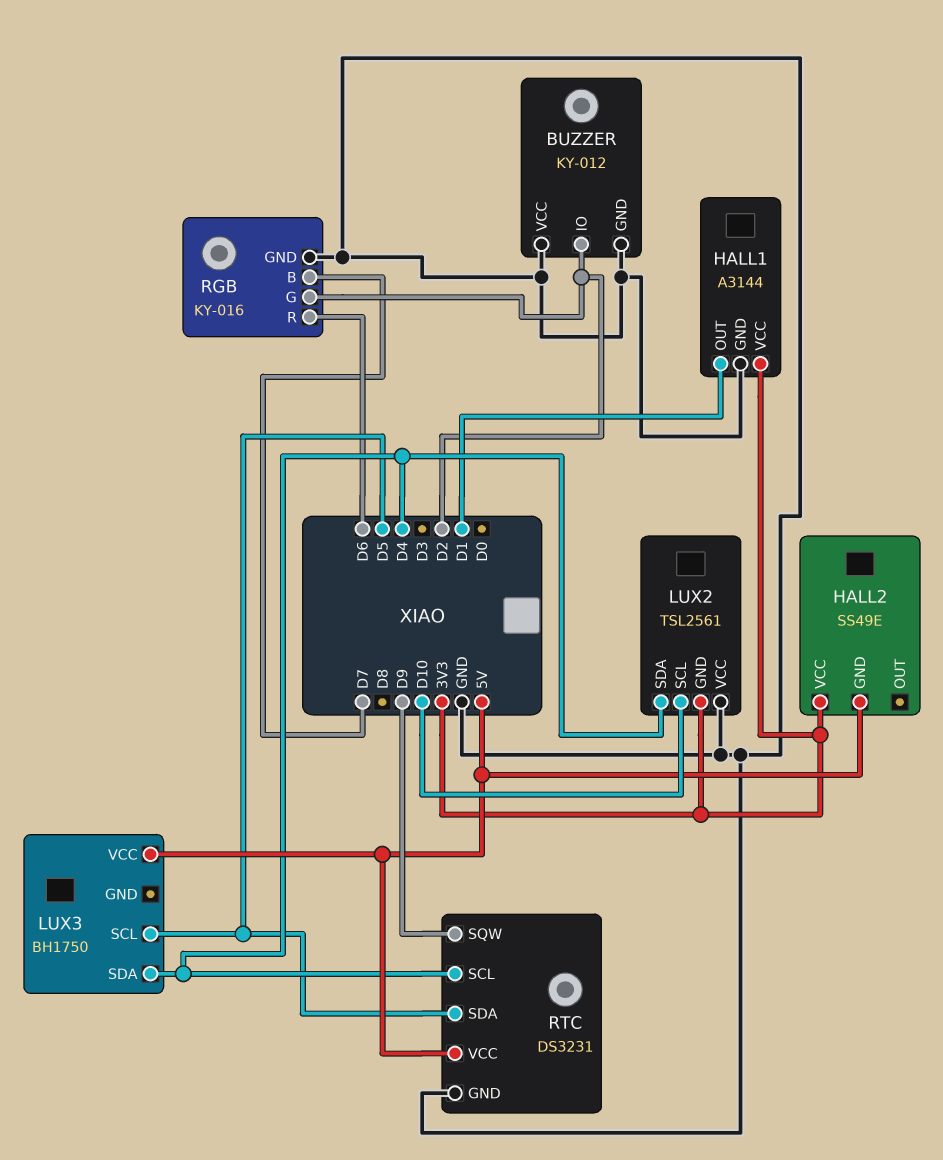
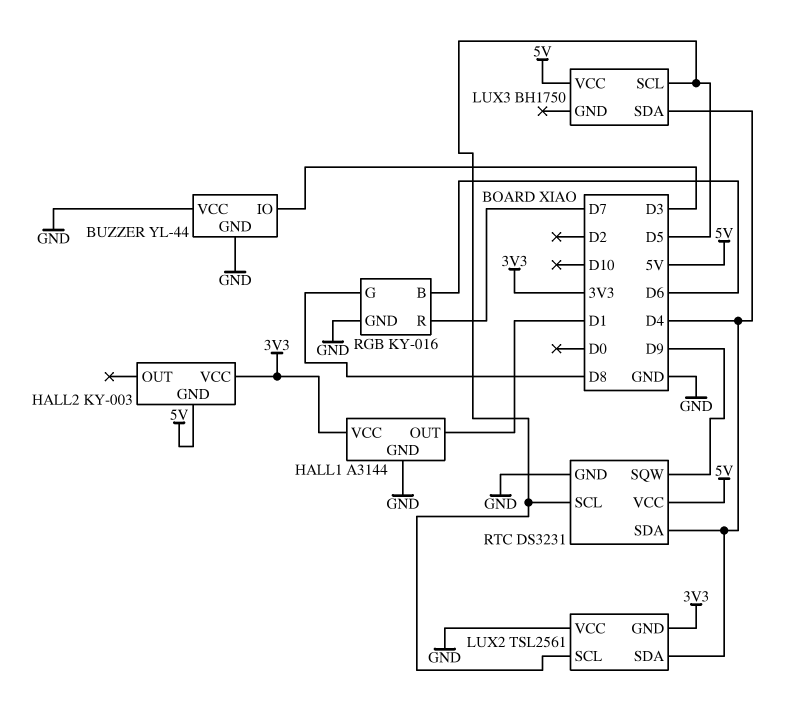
BUZZER: KY-012 -> YL-44
BUZZER pin IO: D2 -> D3
HALL2: SS49E -> KY-003
LUX2 pin SCL: D10 -> D5
RGB pin B: D7 -> D6
RGB pin G: D2 -> D8
RGB pin R: D6 -> D7
RTC pin SCL: D4 -> D5
RTC pin SDA: D5 -> D4

